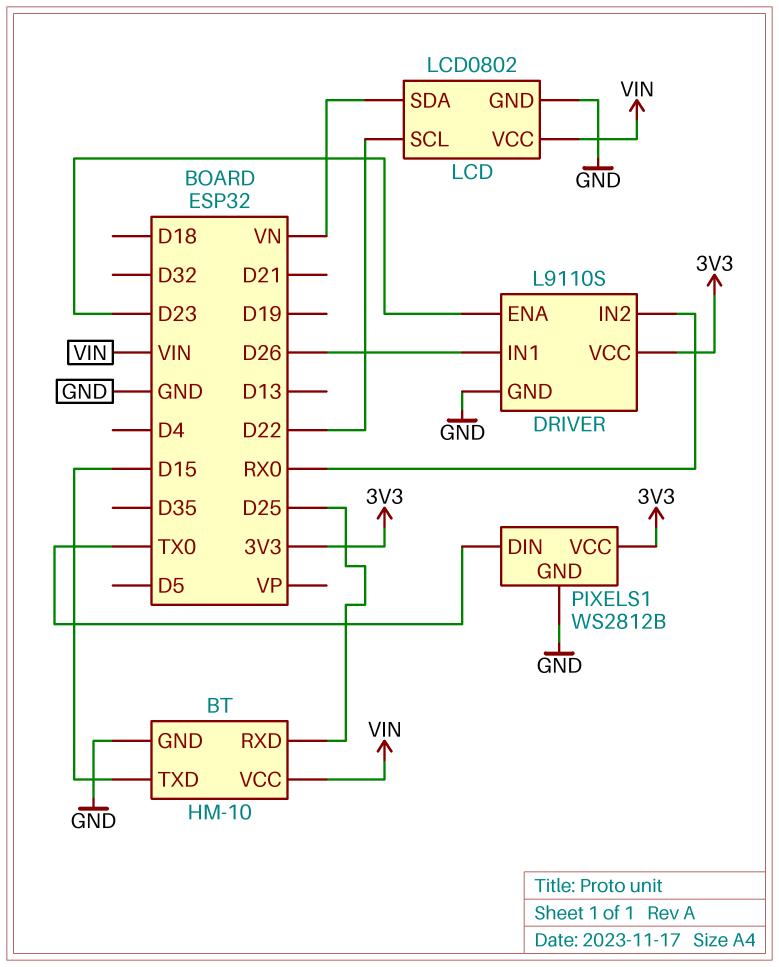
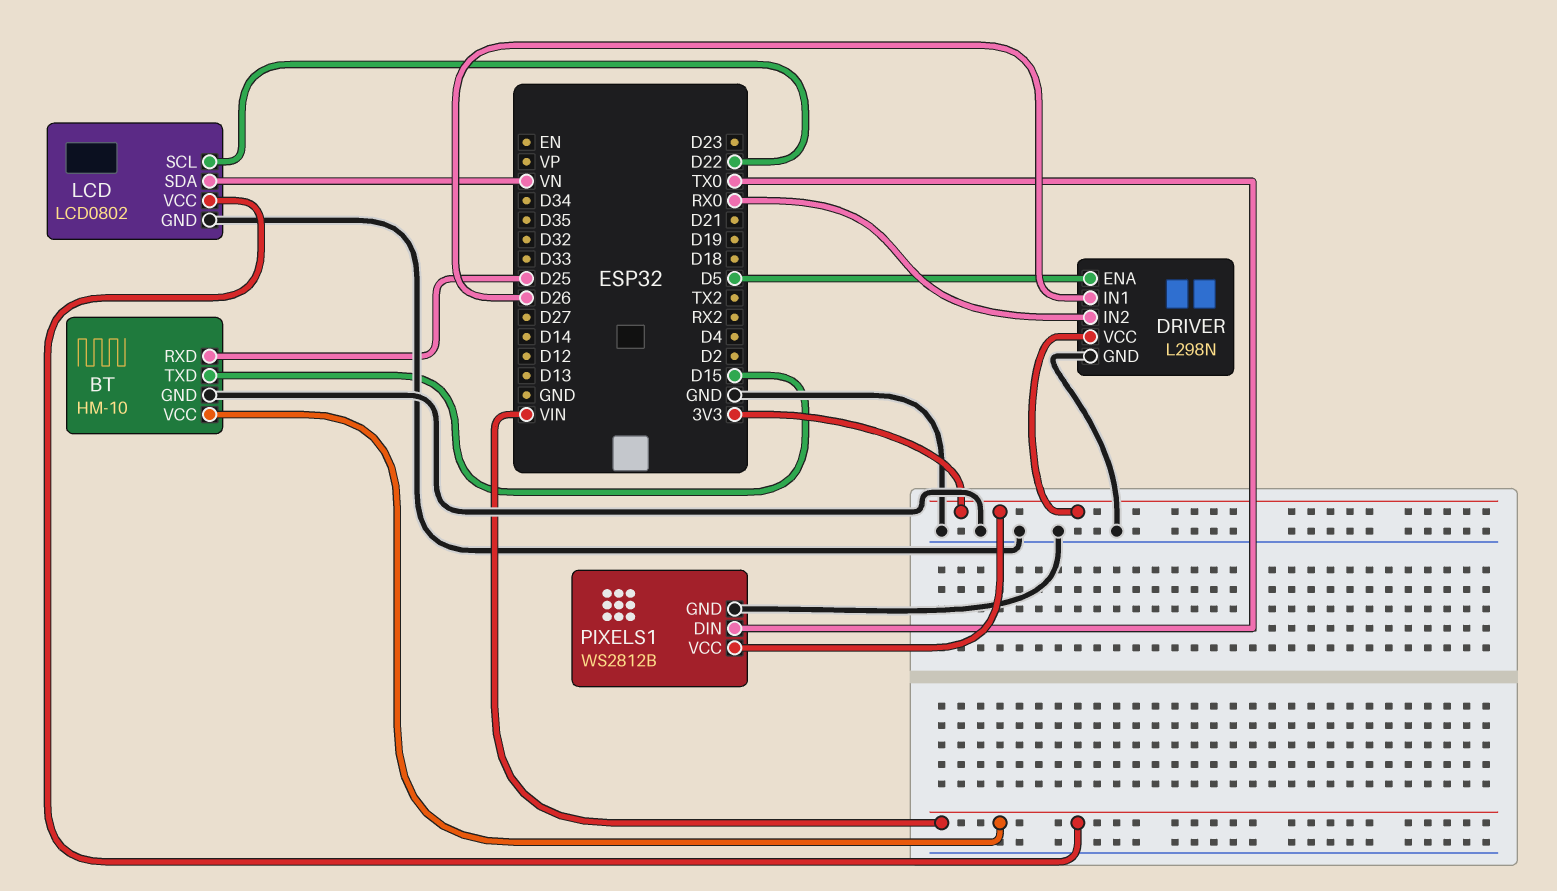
DRIVER: L9110S -> L298N
DRIVER pin ENA: D23 -> D5

